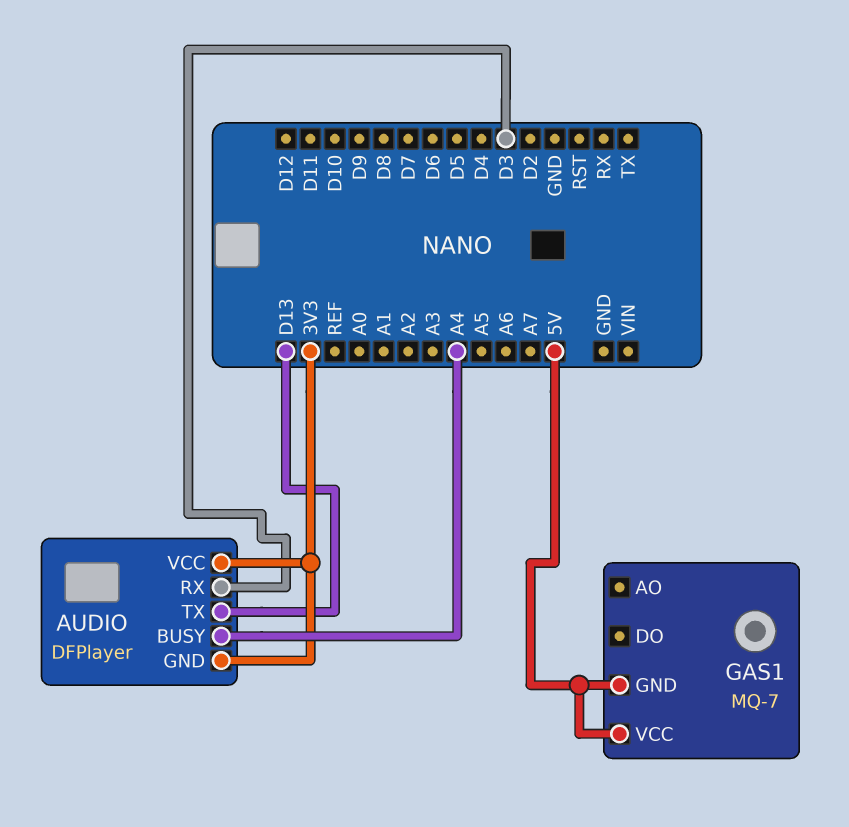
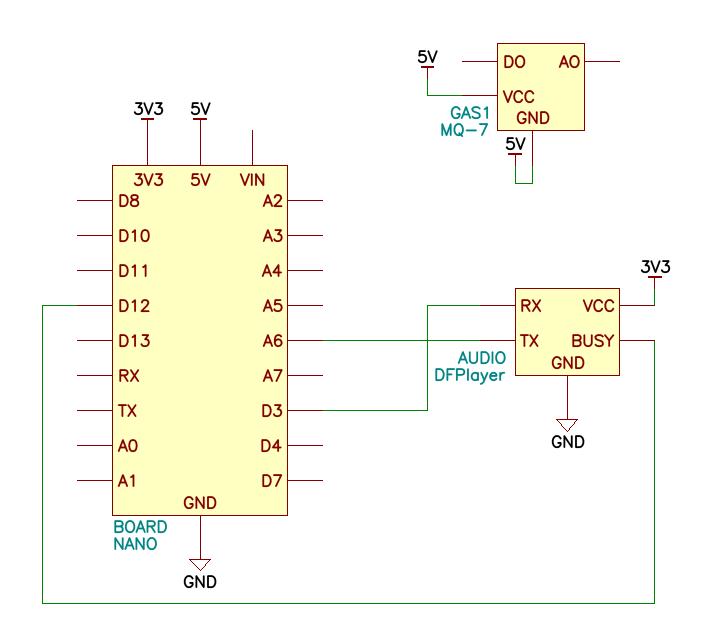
AUDIO pin BUSY: A4 -> D12
AUDIO pin GND: 3V3 -> GND
AUDIO pin TX: D13 -> A6

